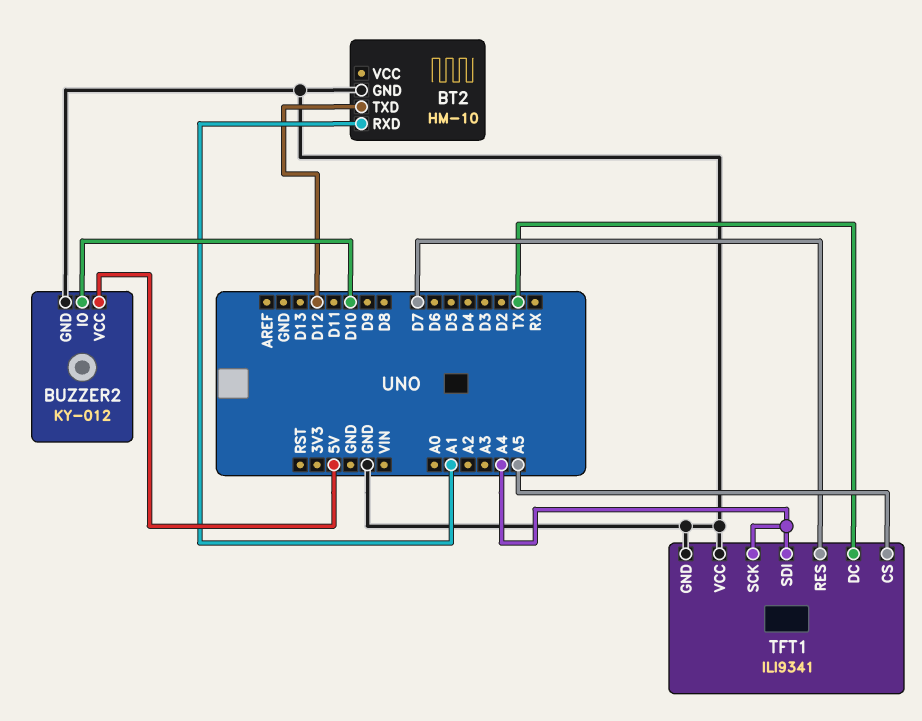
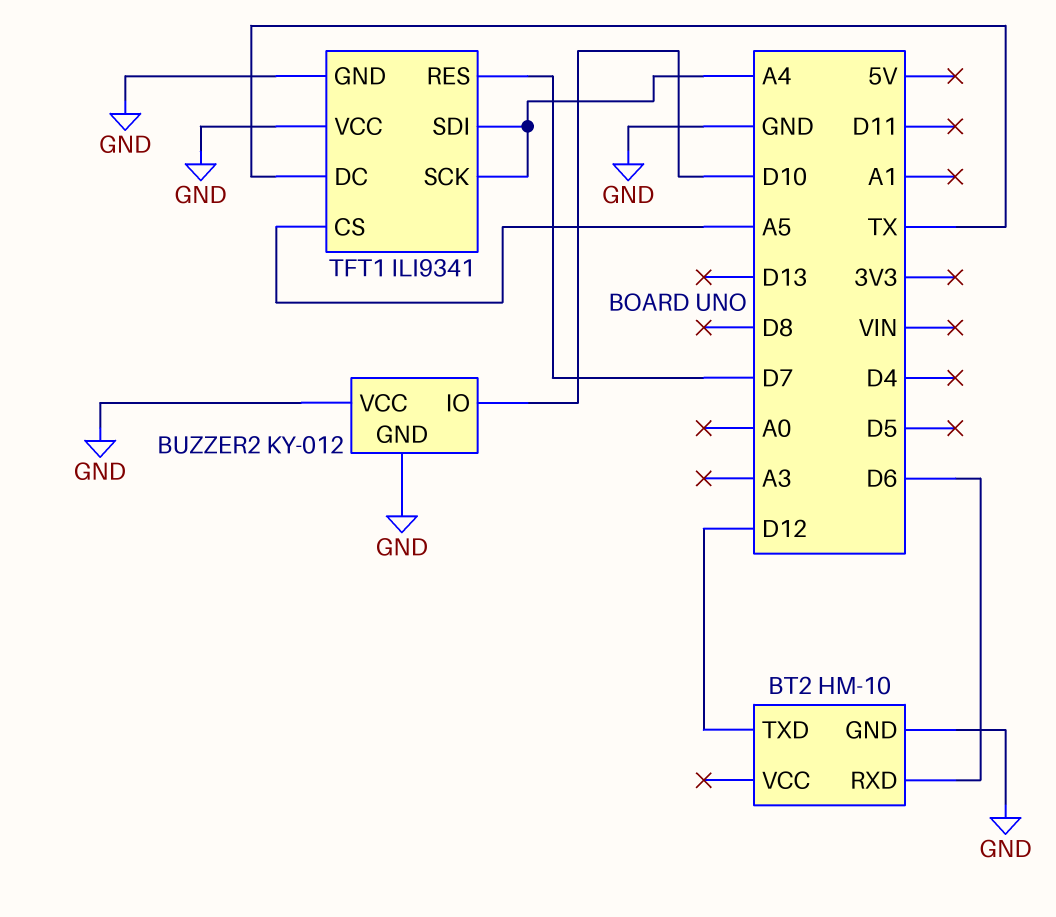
BT2 pin RXD: A1 -> D6
BUZZER2 pin VCC: 5V -> GND

